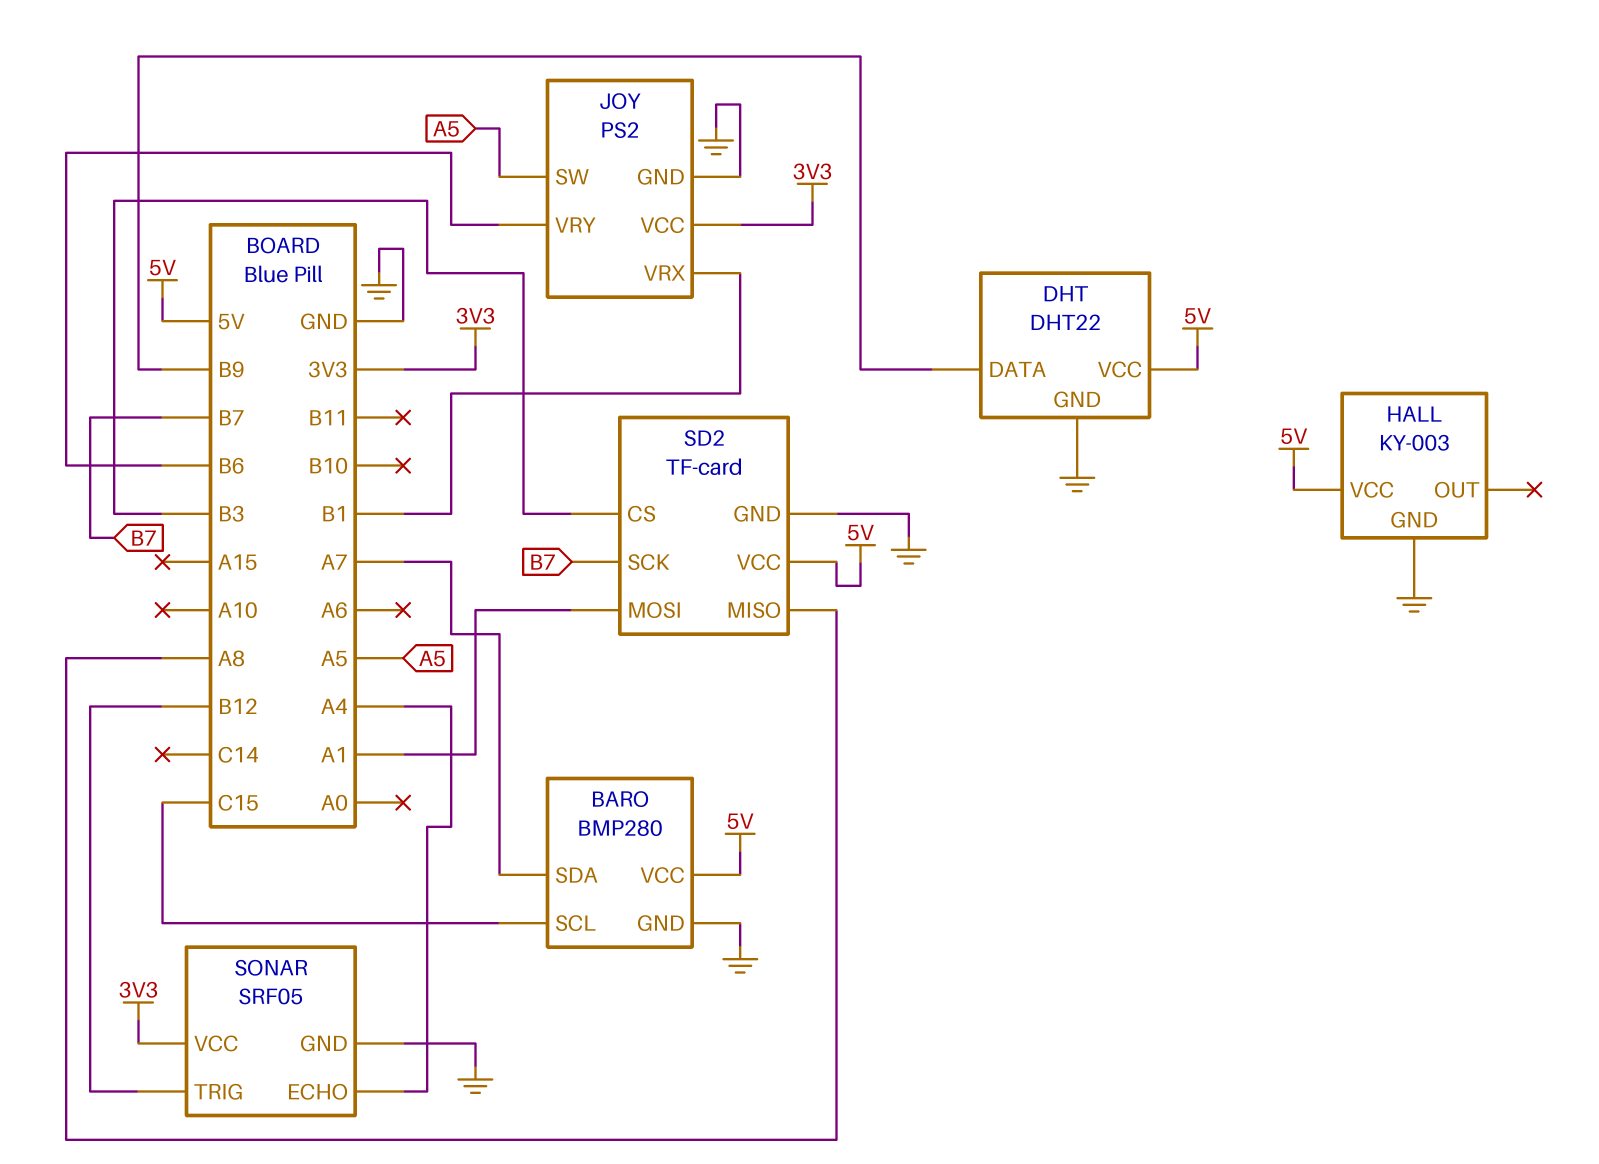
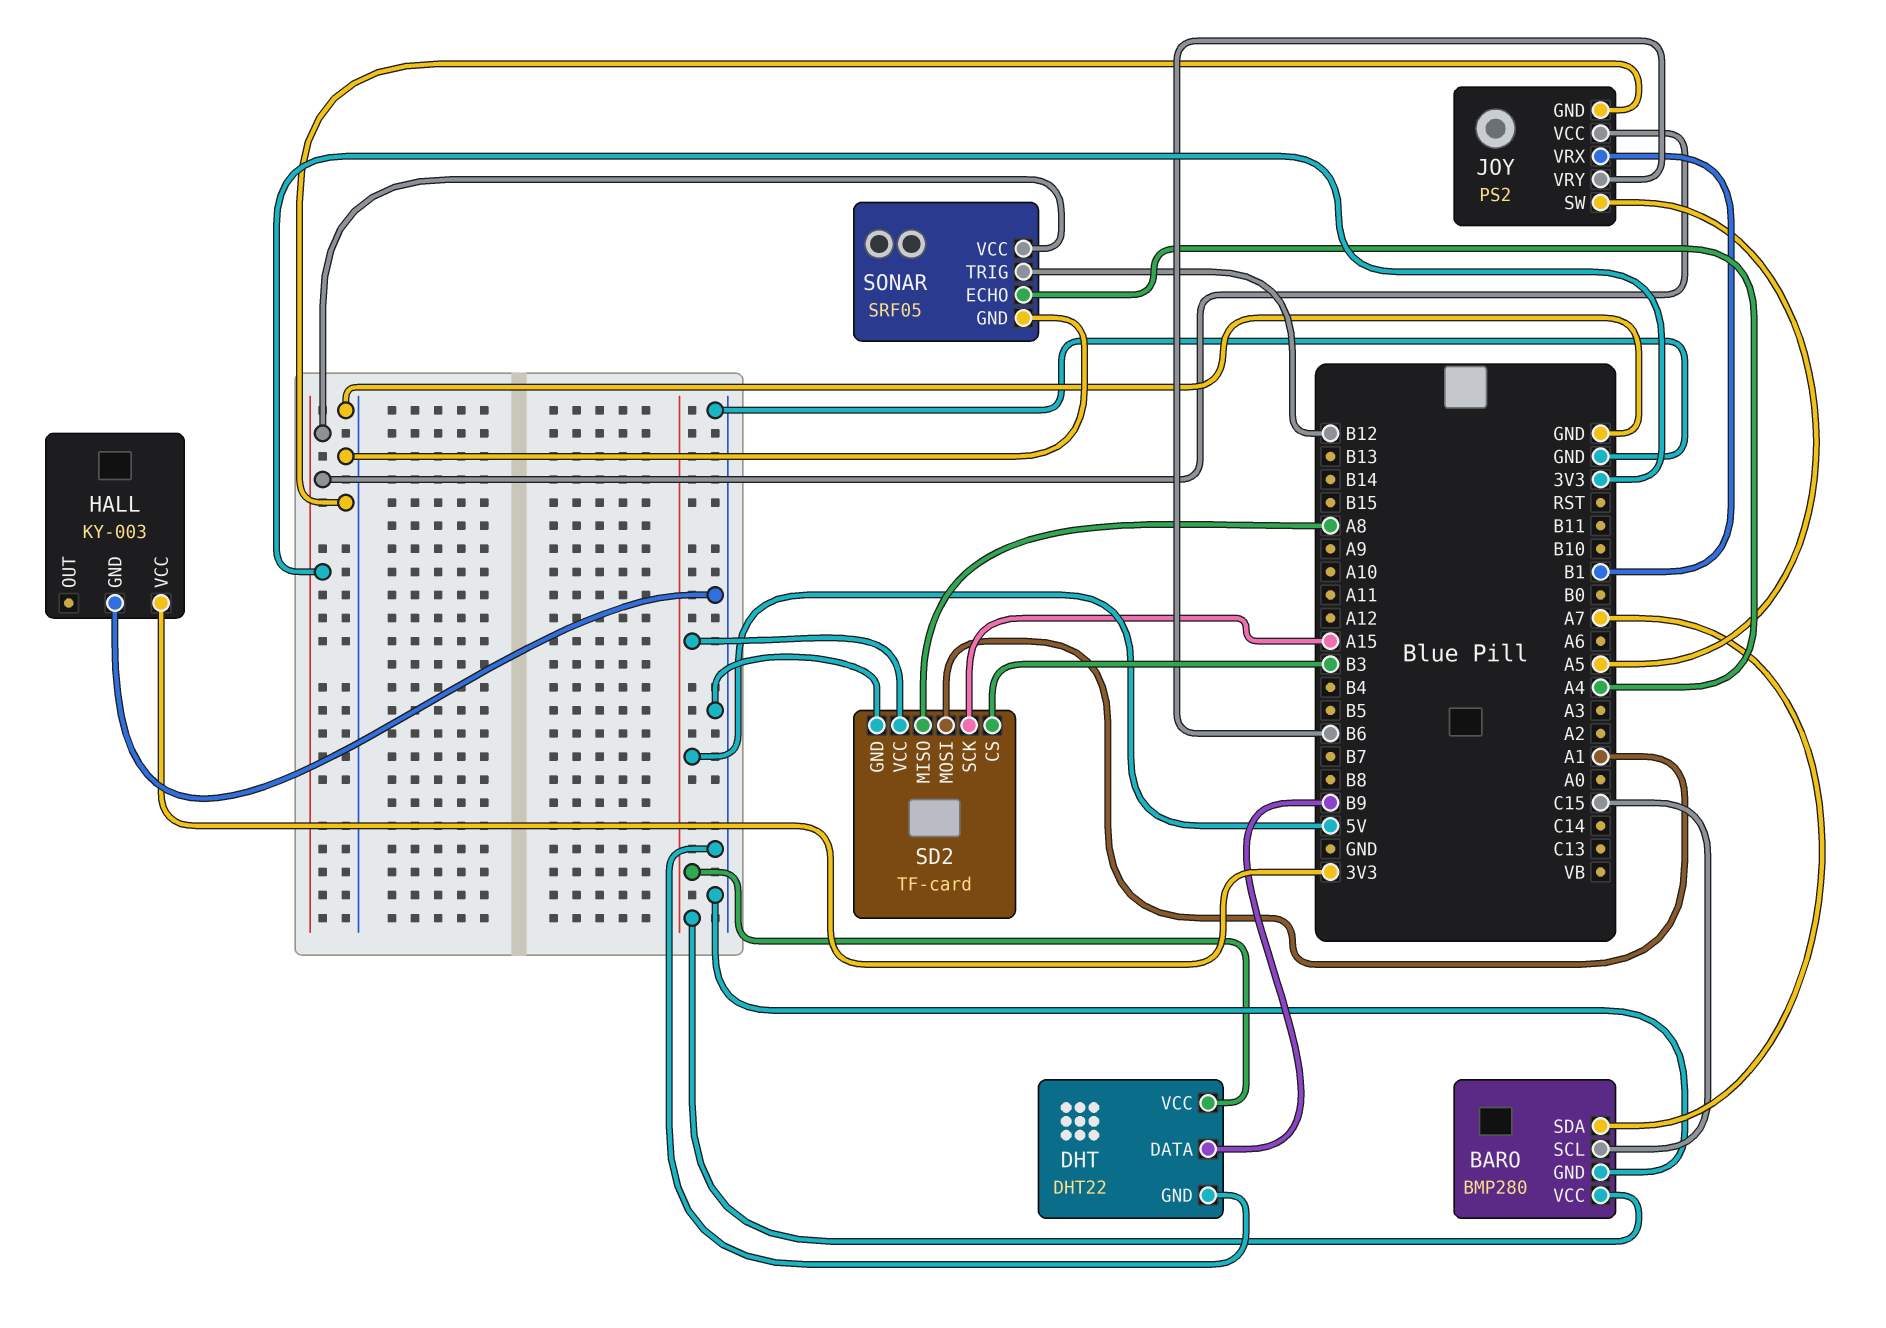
HALL pin VCC: 5V -> 3V3
SD2 pin SCK: B7 -> A15

